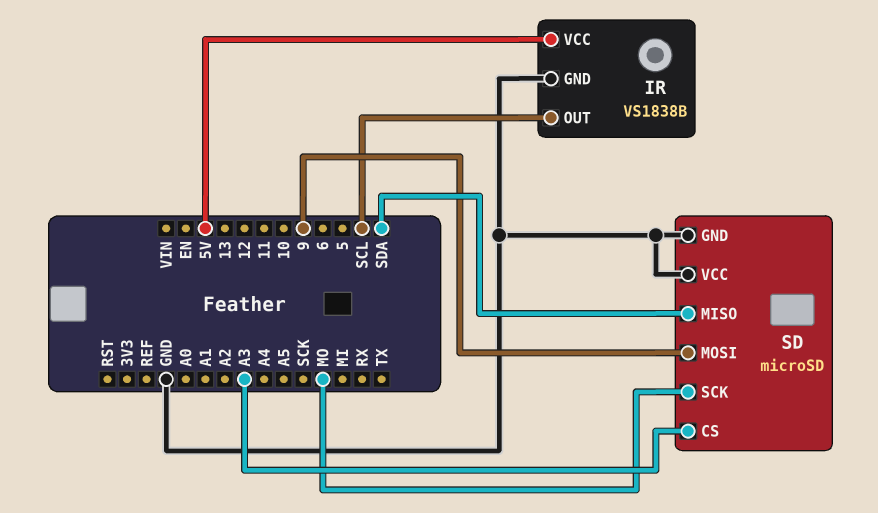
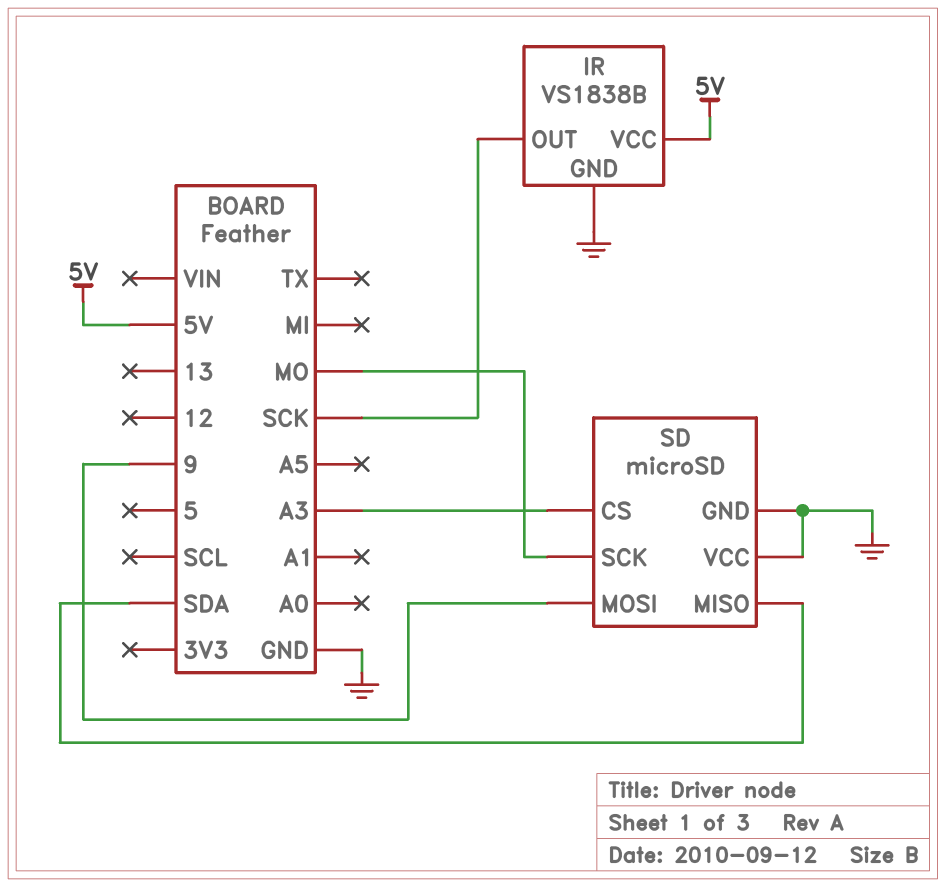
IR pin OUT: SCL -> SCK

